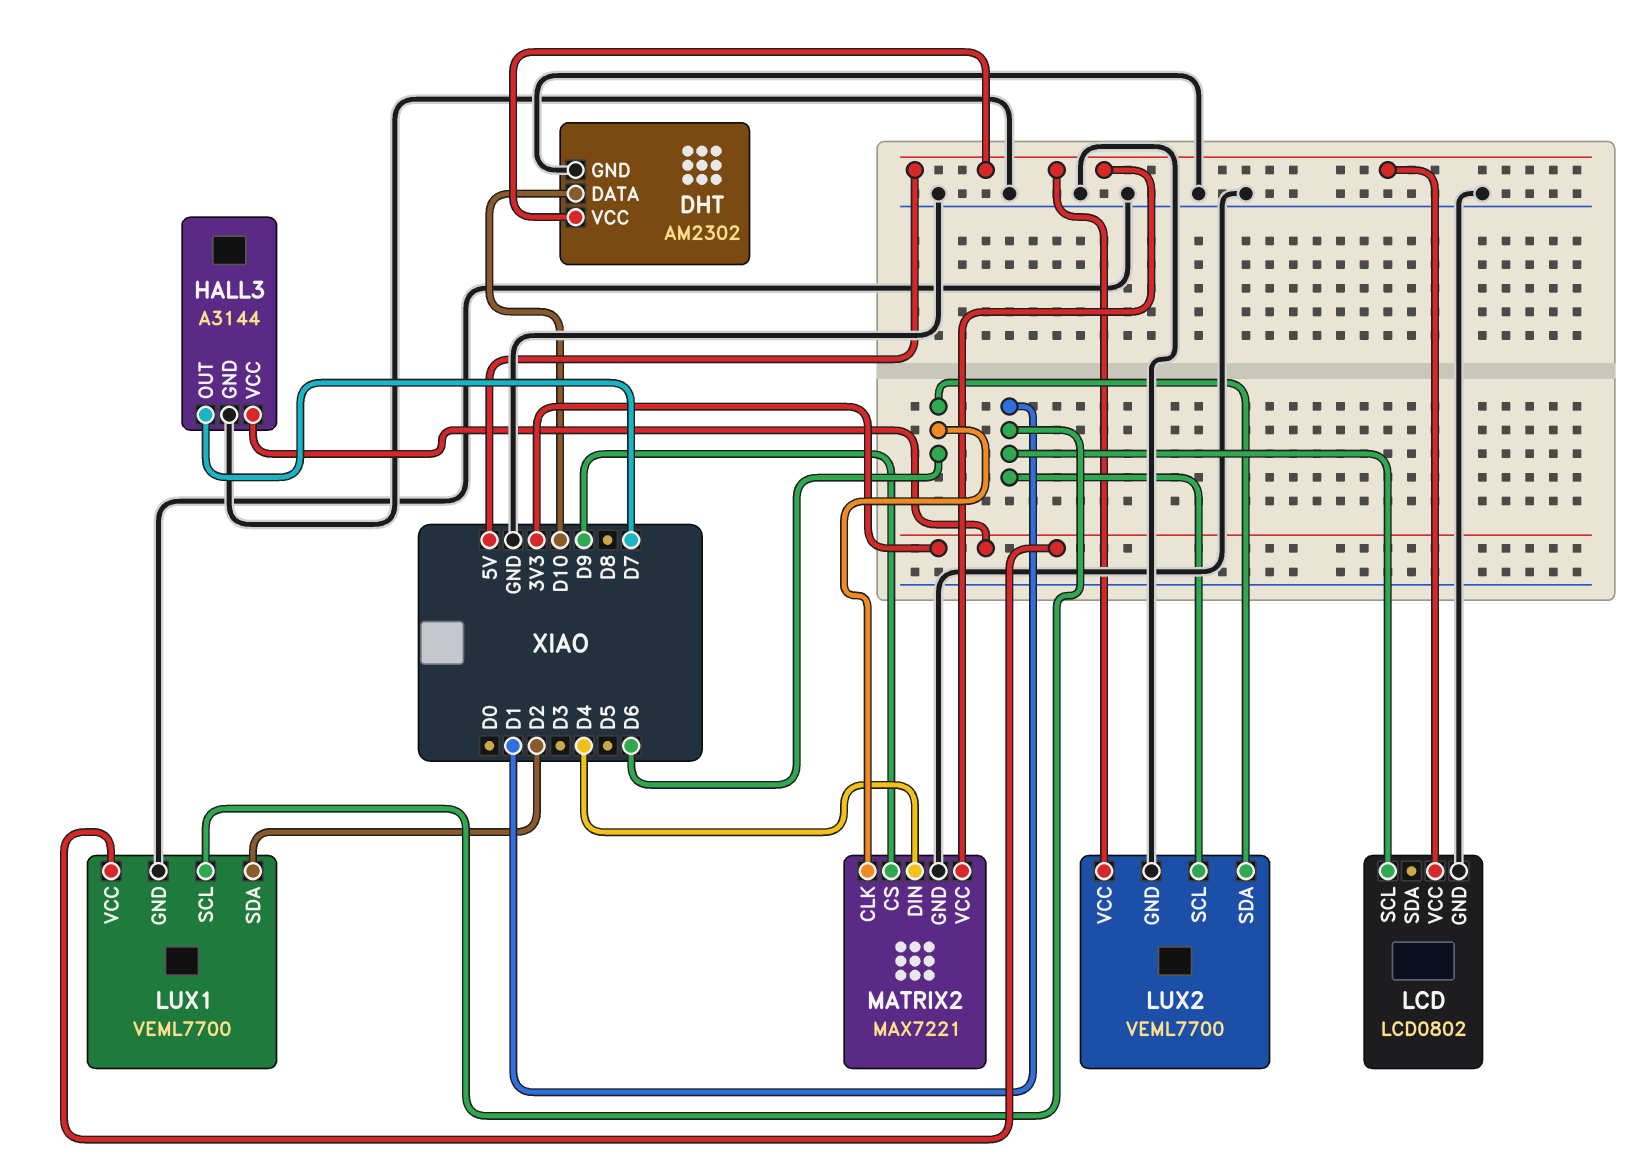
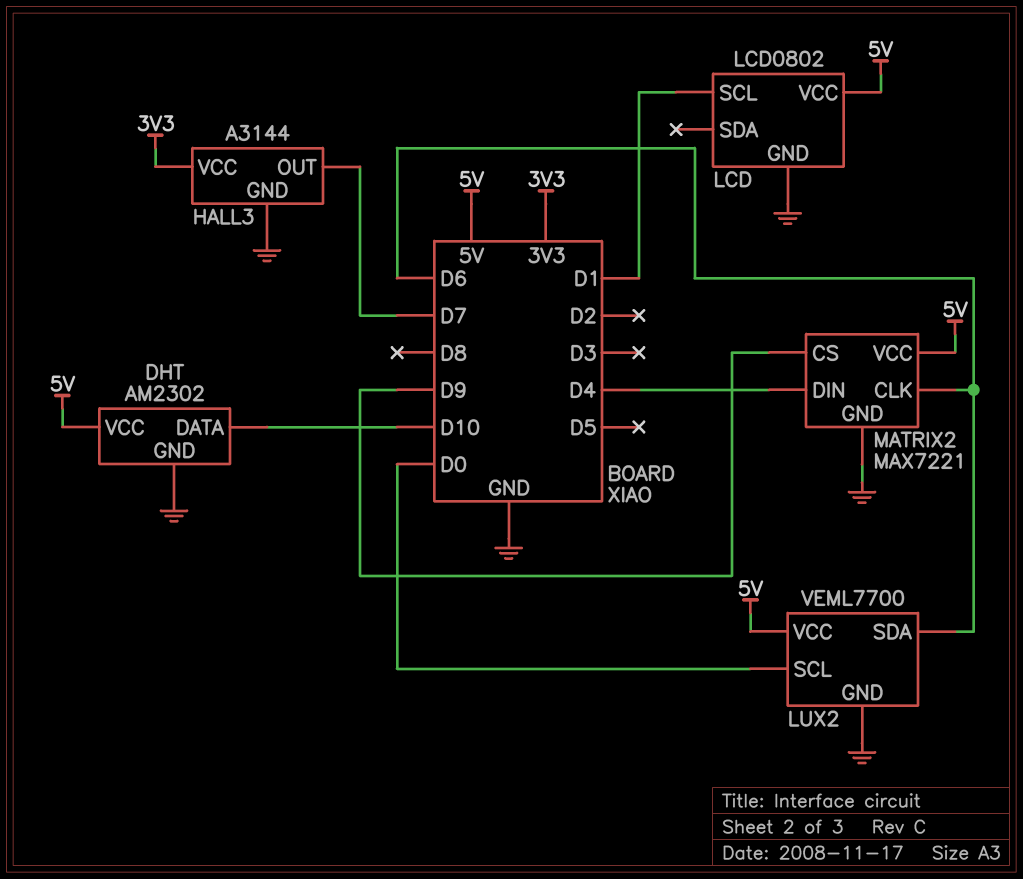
LUX1: VEML7700 -> none
LUX1 pin GND: GND -> none
LUX1 pin SCL: D1 -> none
LUX1 pin SDA: D2 -> none
LUX1 pin VCC: 3V3 -> none
LUX2 pin SCL: D1 -> D0

